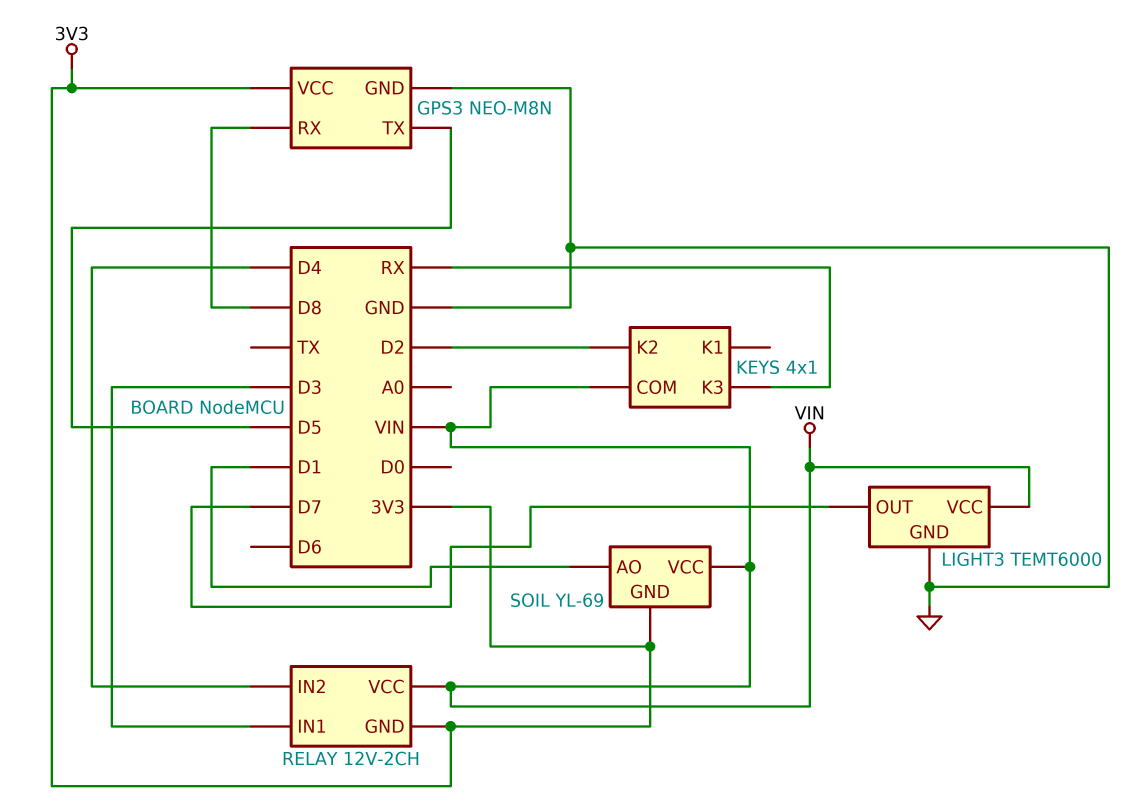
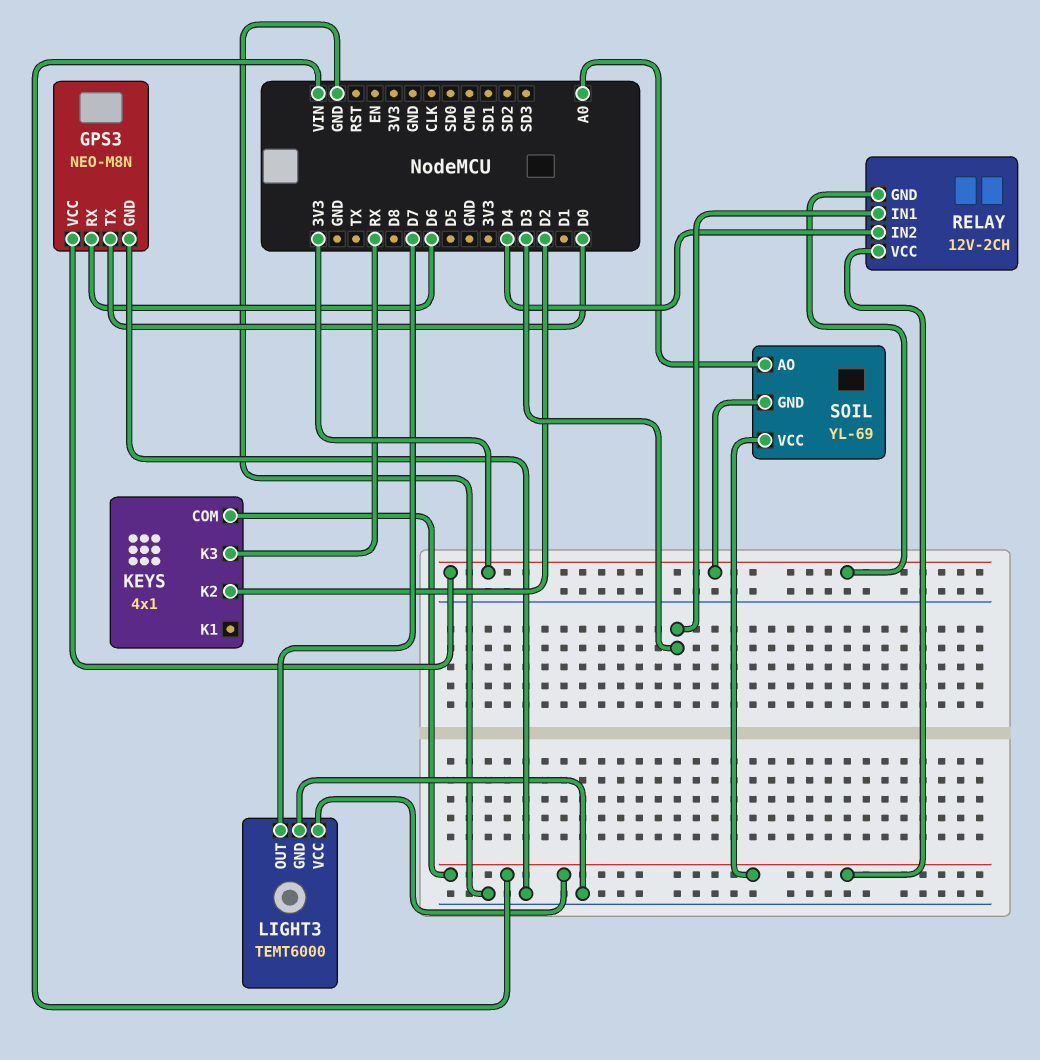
GPS3 pin RX: D8 -> D6
GPS3 pin TX: D5 -> D0
SOIL pin AO: D1 -> A0

